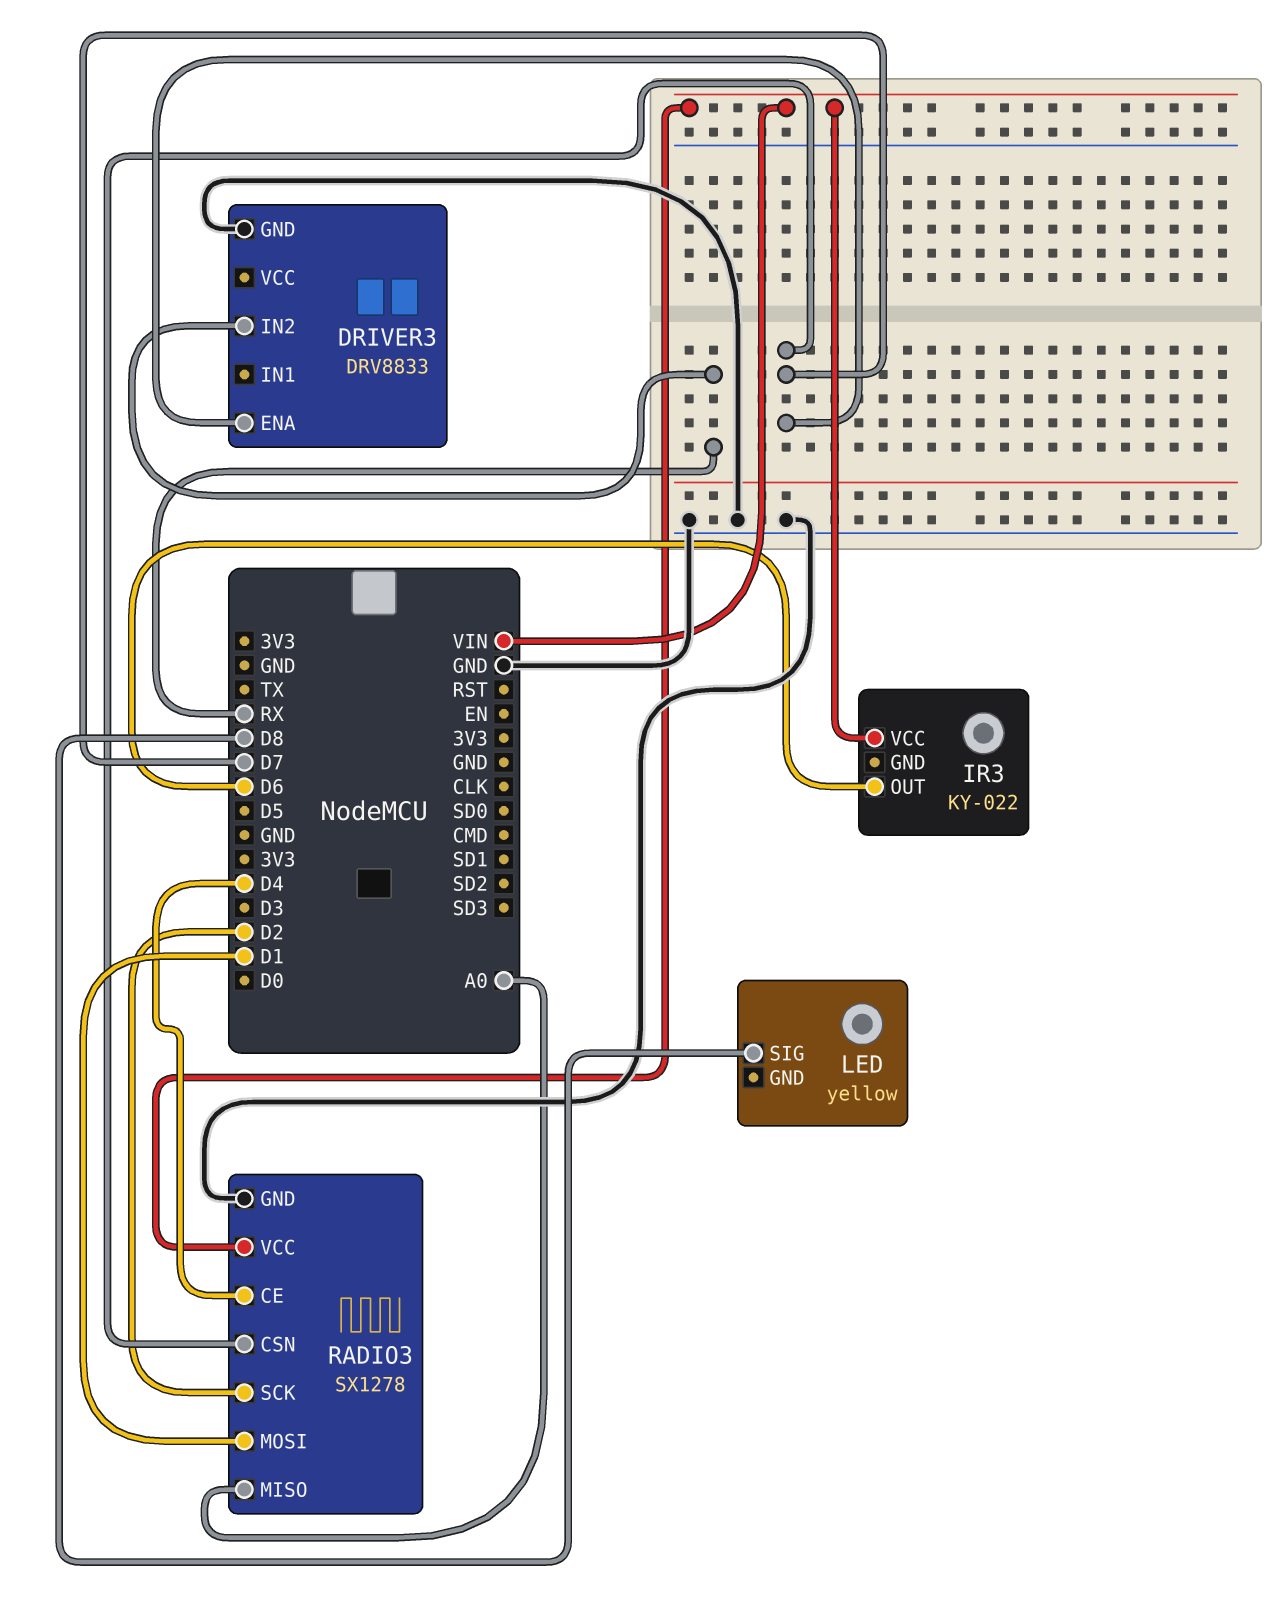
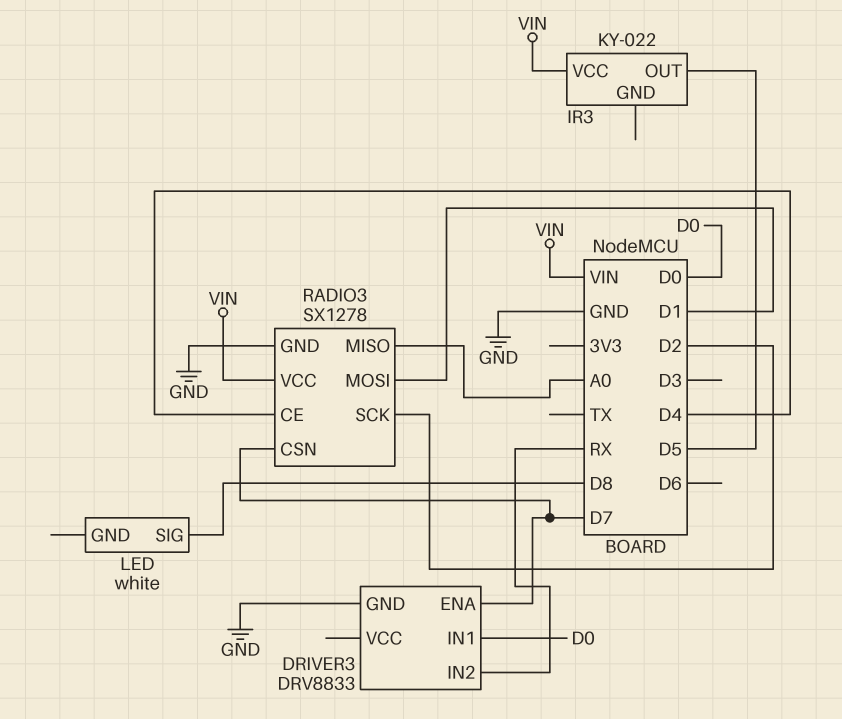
DRIVER3 pin IN1: none -> D0
IR3 pin OUT: D6 -> D5
LED: yellow -> white

